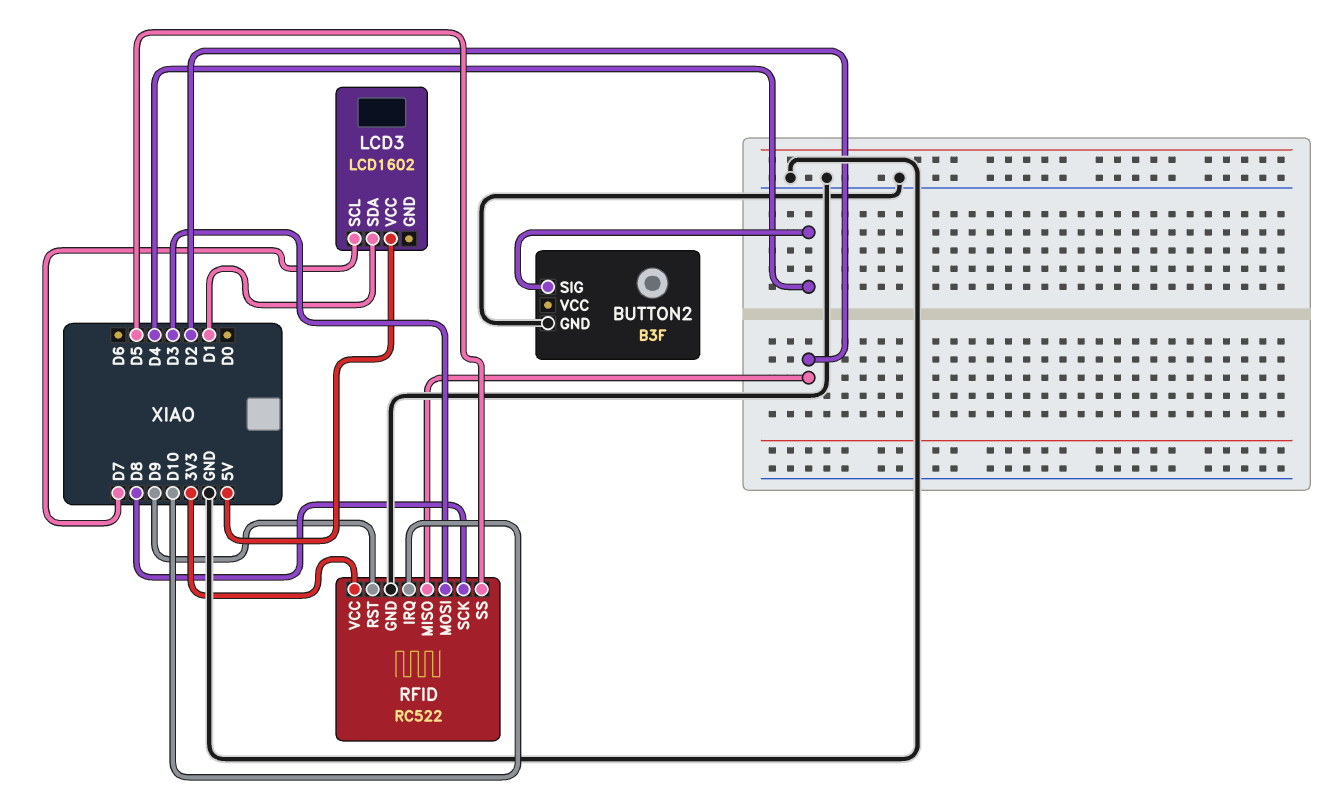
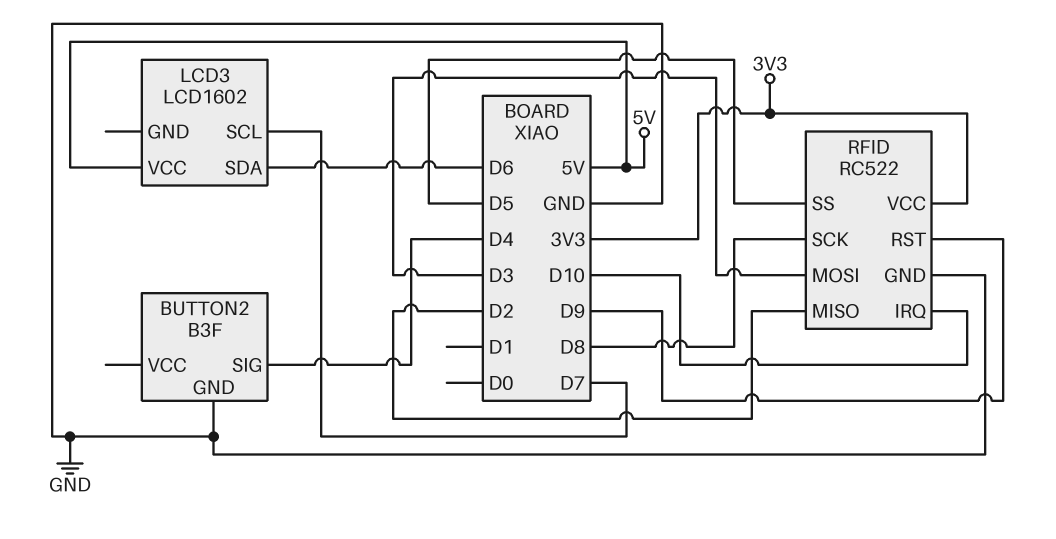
LCD3 pin SDA: D1 -> D6

